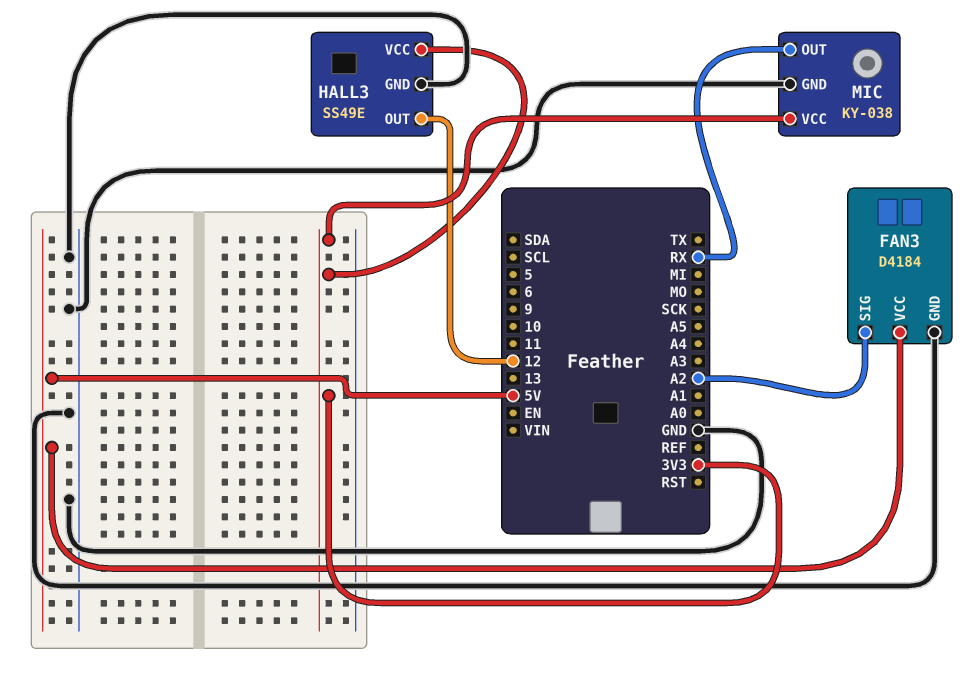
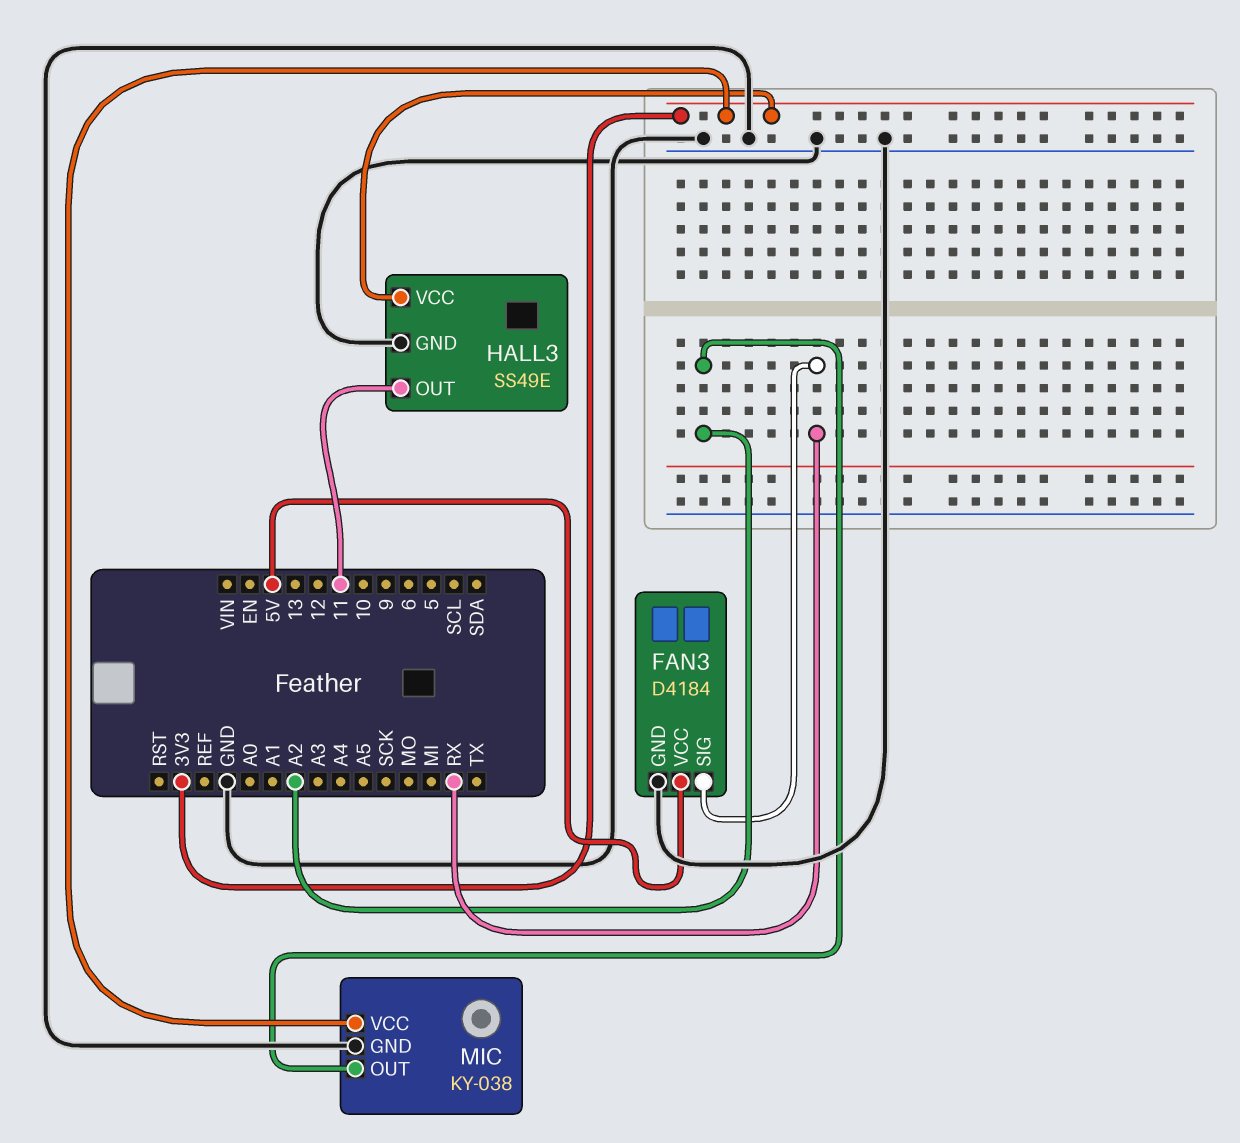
FAN3 pin SIG: A2 -> RX
HALL3 pin OUT: 12 -> 11
MIC pin OUT: RX -> A2

